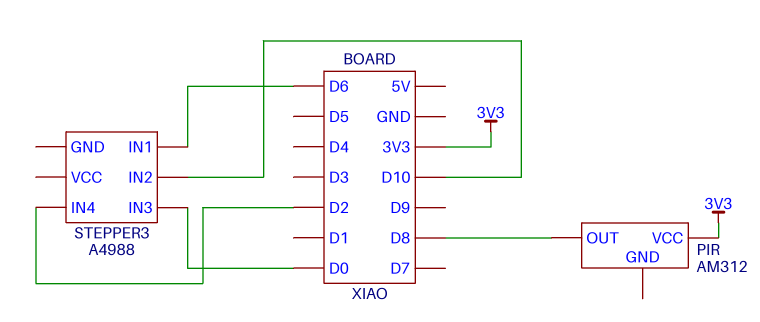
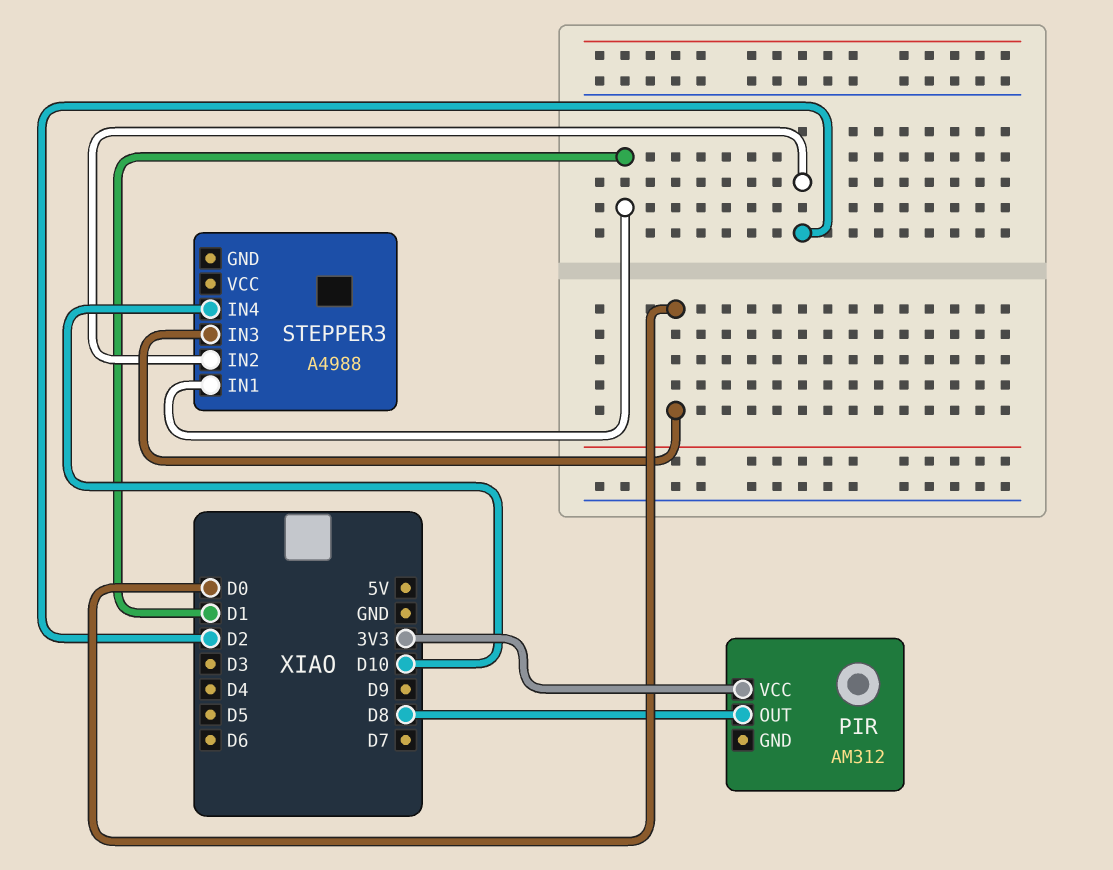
STEPPER3 pin IN1: D6 -> D1
STEPPER3 pin IN2: D10 -> D2
STEPPER3 pin IN4: D2 -> D10

